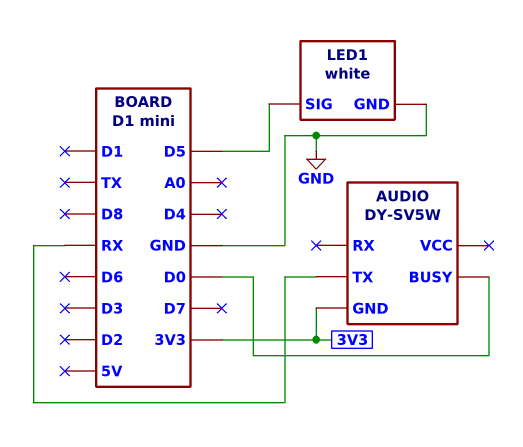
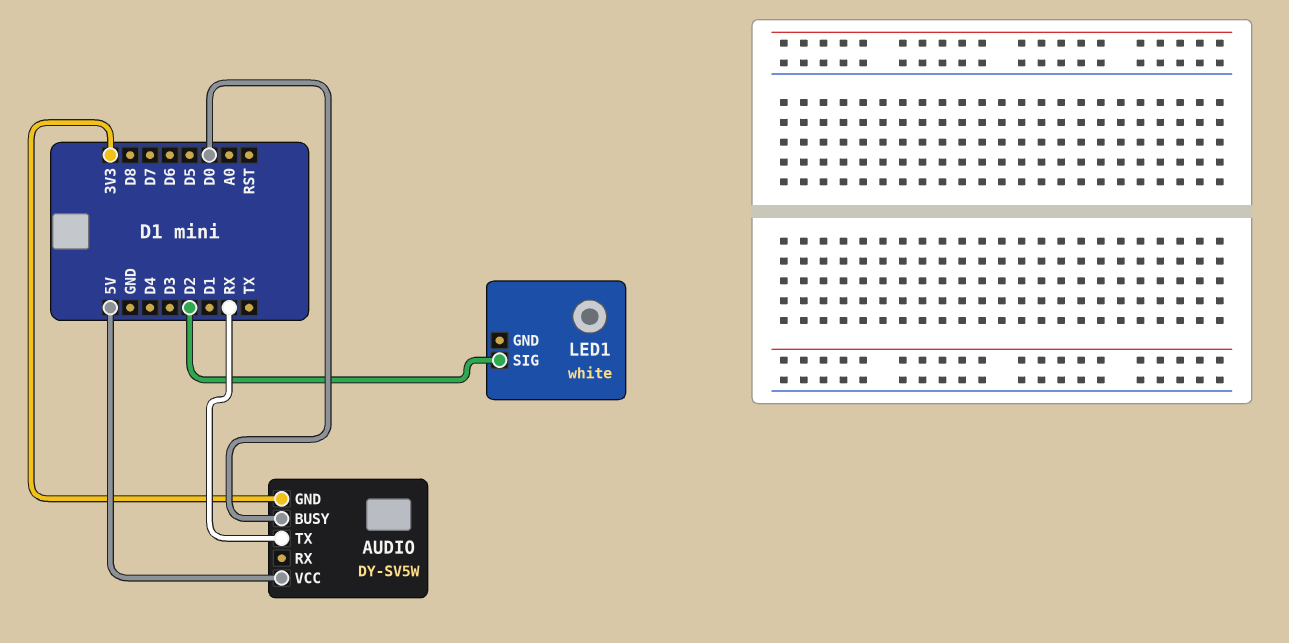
AUDIO pin VCC: none -> 5V
LED1 pin GND: GND -> none
LED1 pin SIG: D5 -> D2

